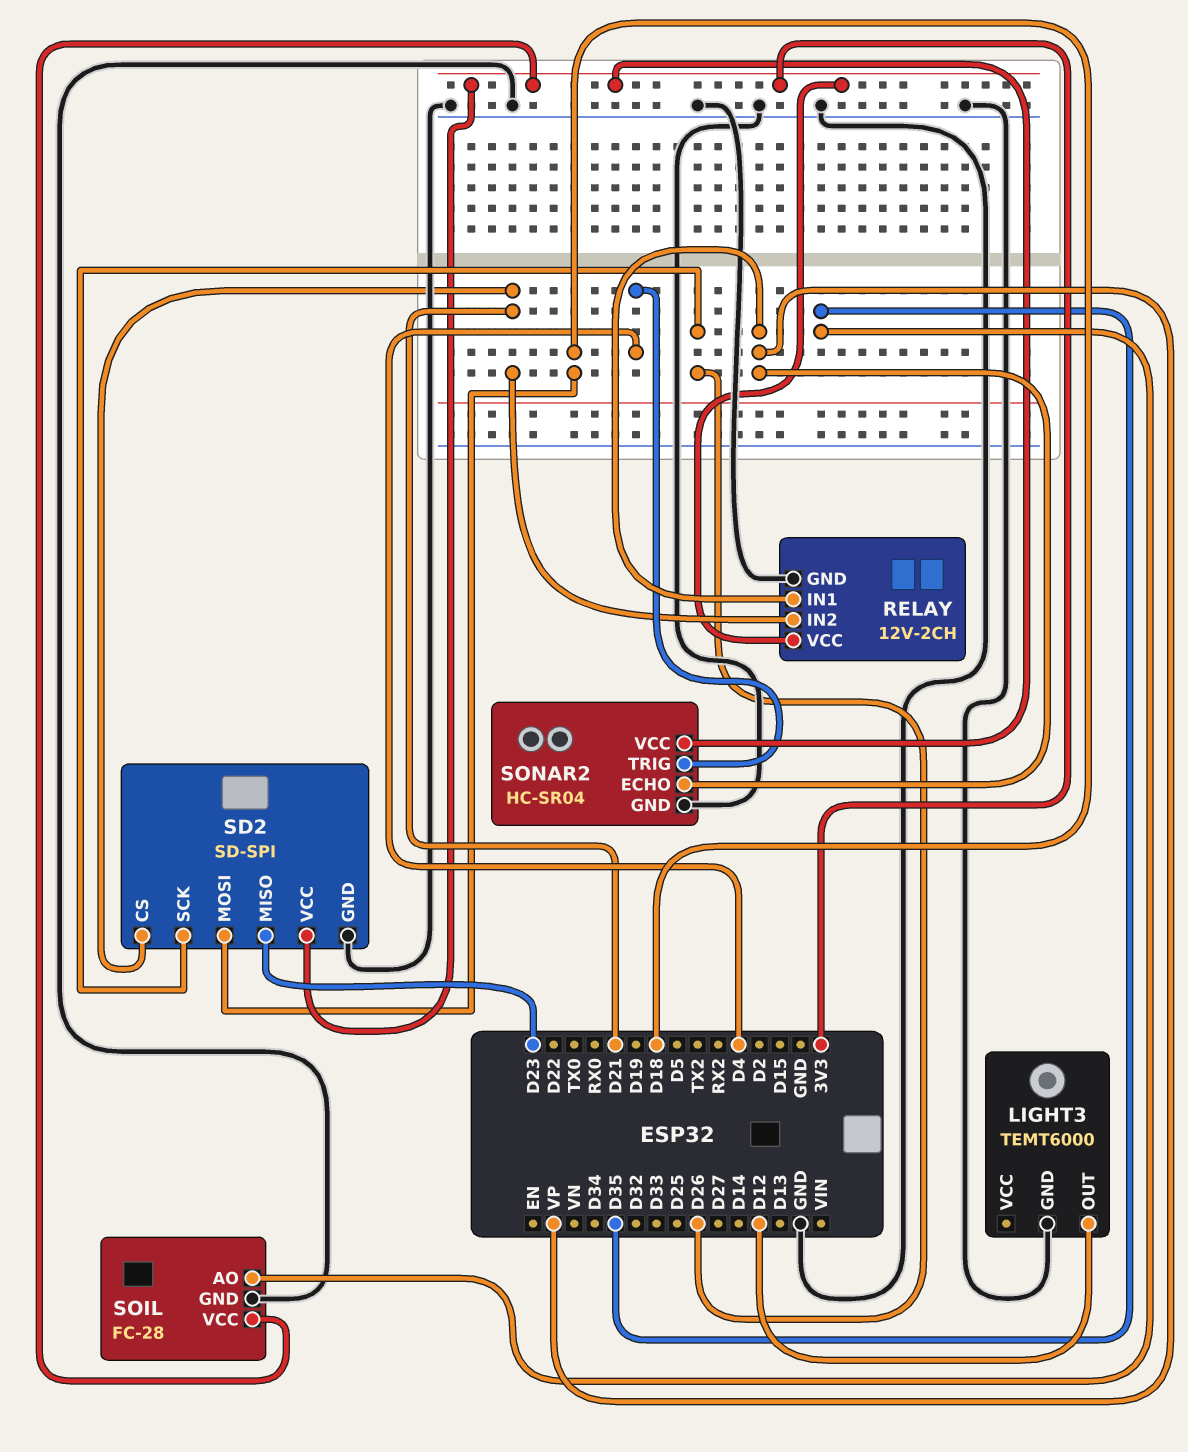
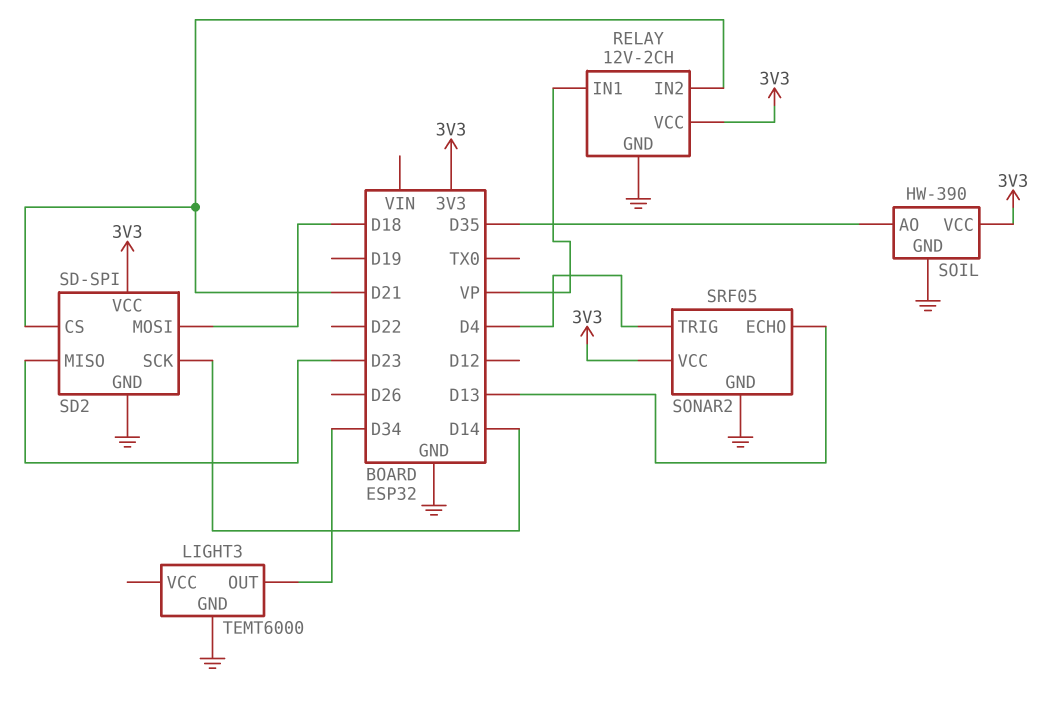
LIGHT3 pin OUT: D12 -> D34
SD2 pin SCK: D26 -> D14
SOIL: FC-28 -> HW-390
SONAR2: HC-SR04 -> SRF05
SONAR2 pin ECHO: VP -> D13

